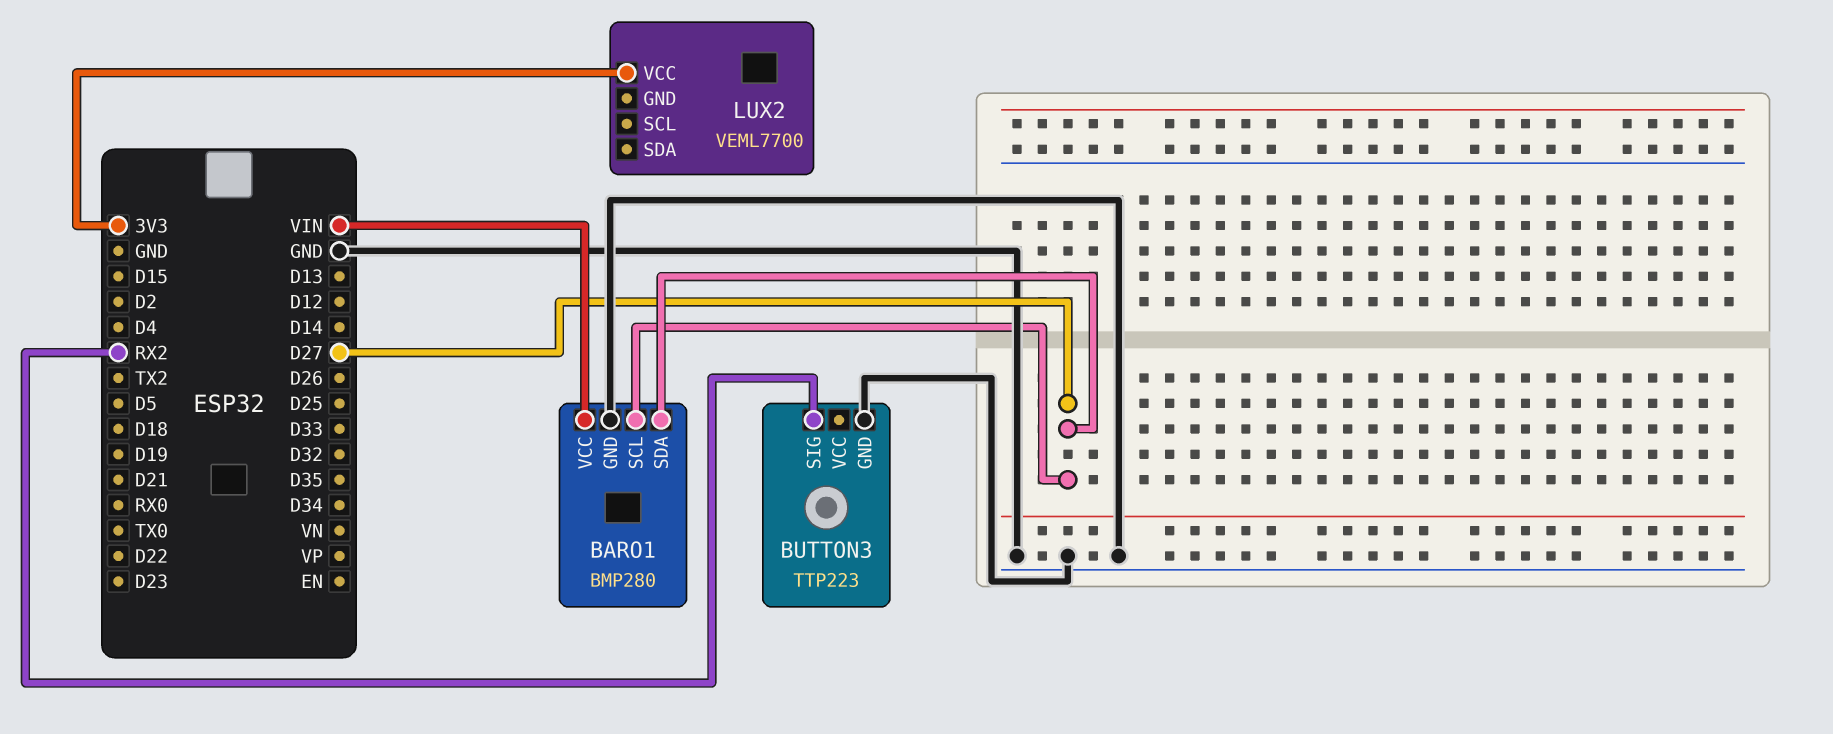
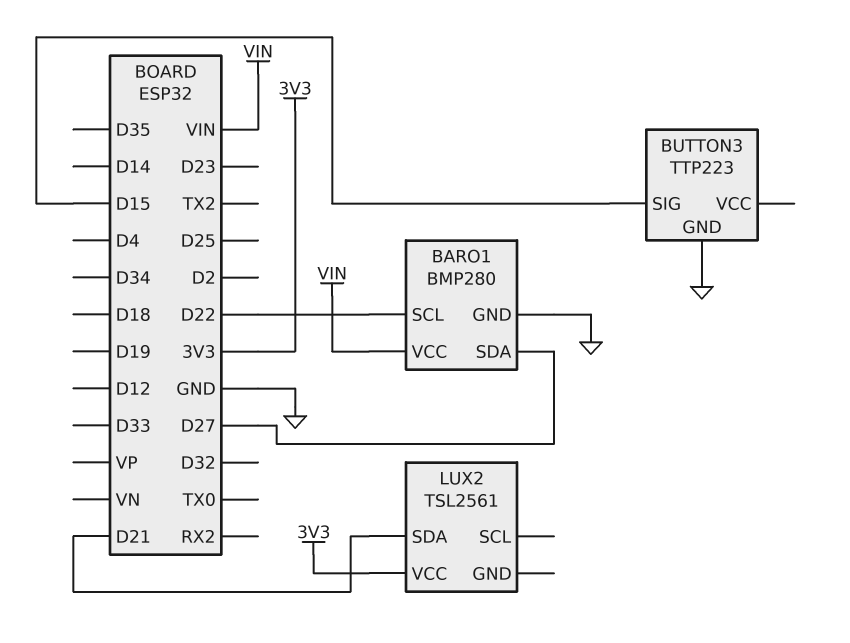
BARO1 pin SCL: D27 -> D22
BUTTON3 pin SIG: RX2 -> D15
LUX2: VEML7700 -> TSL2561
LUX2 pin SDA: none -> D21

